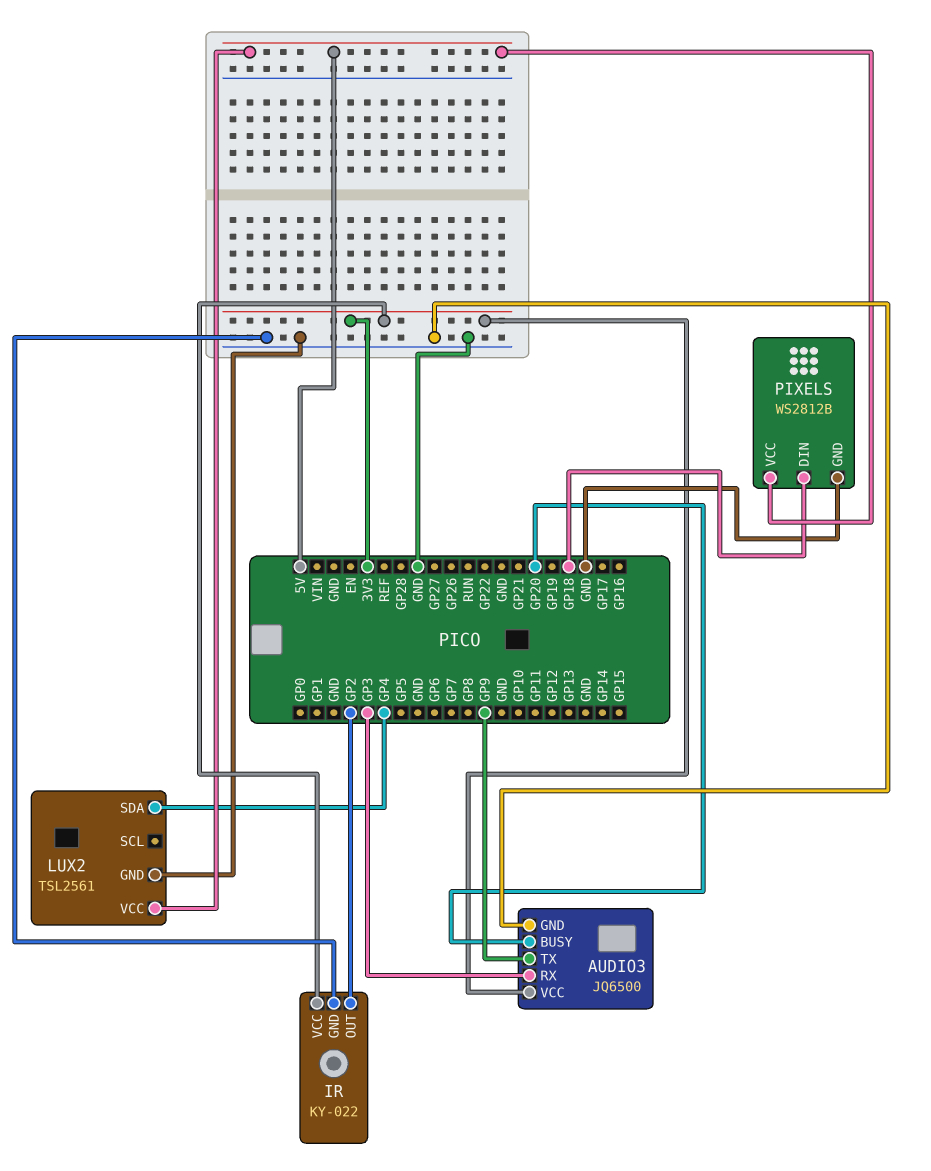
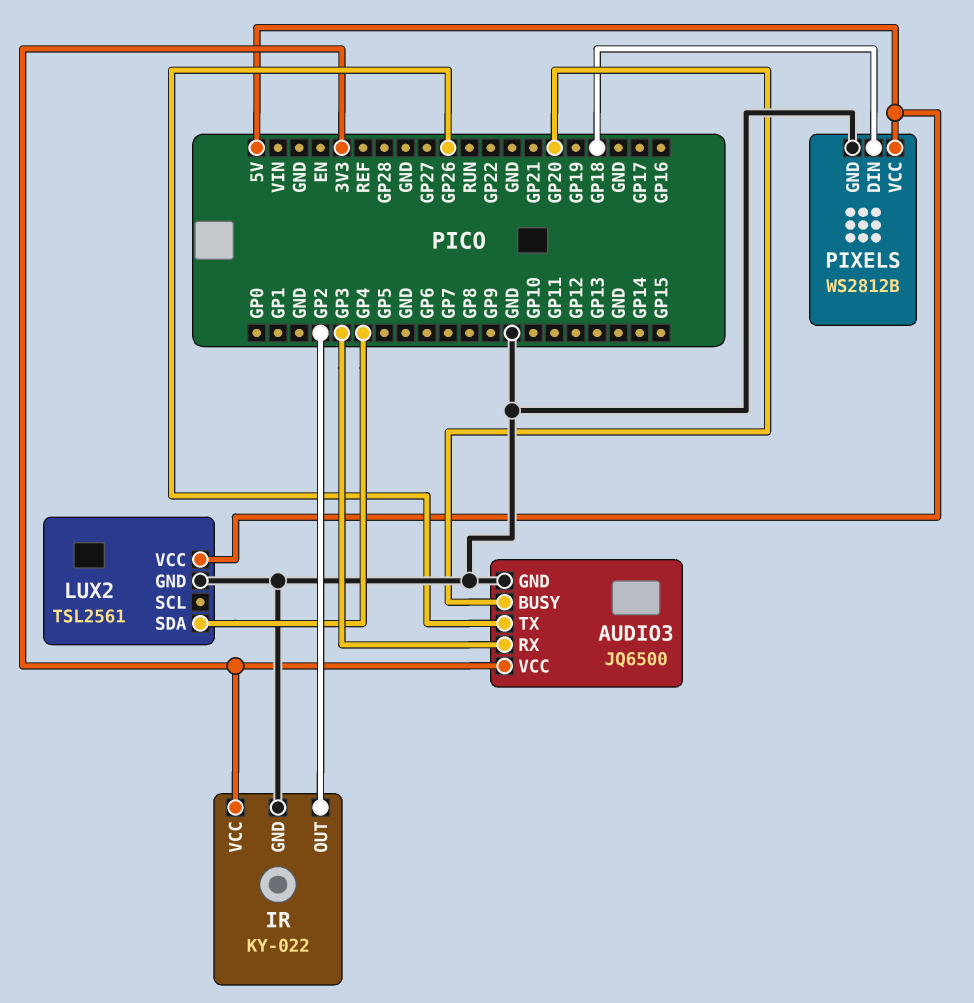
AUDIO3 pin TX: GP9 -> GP26

